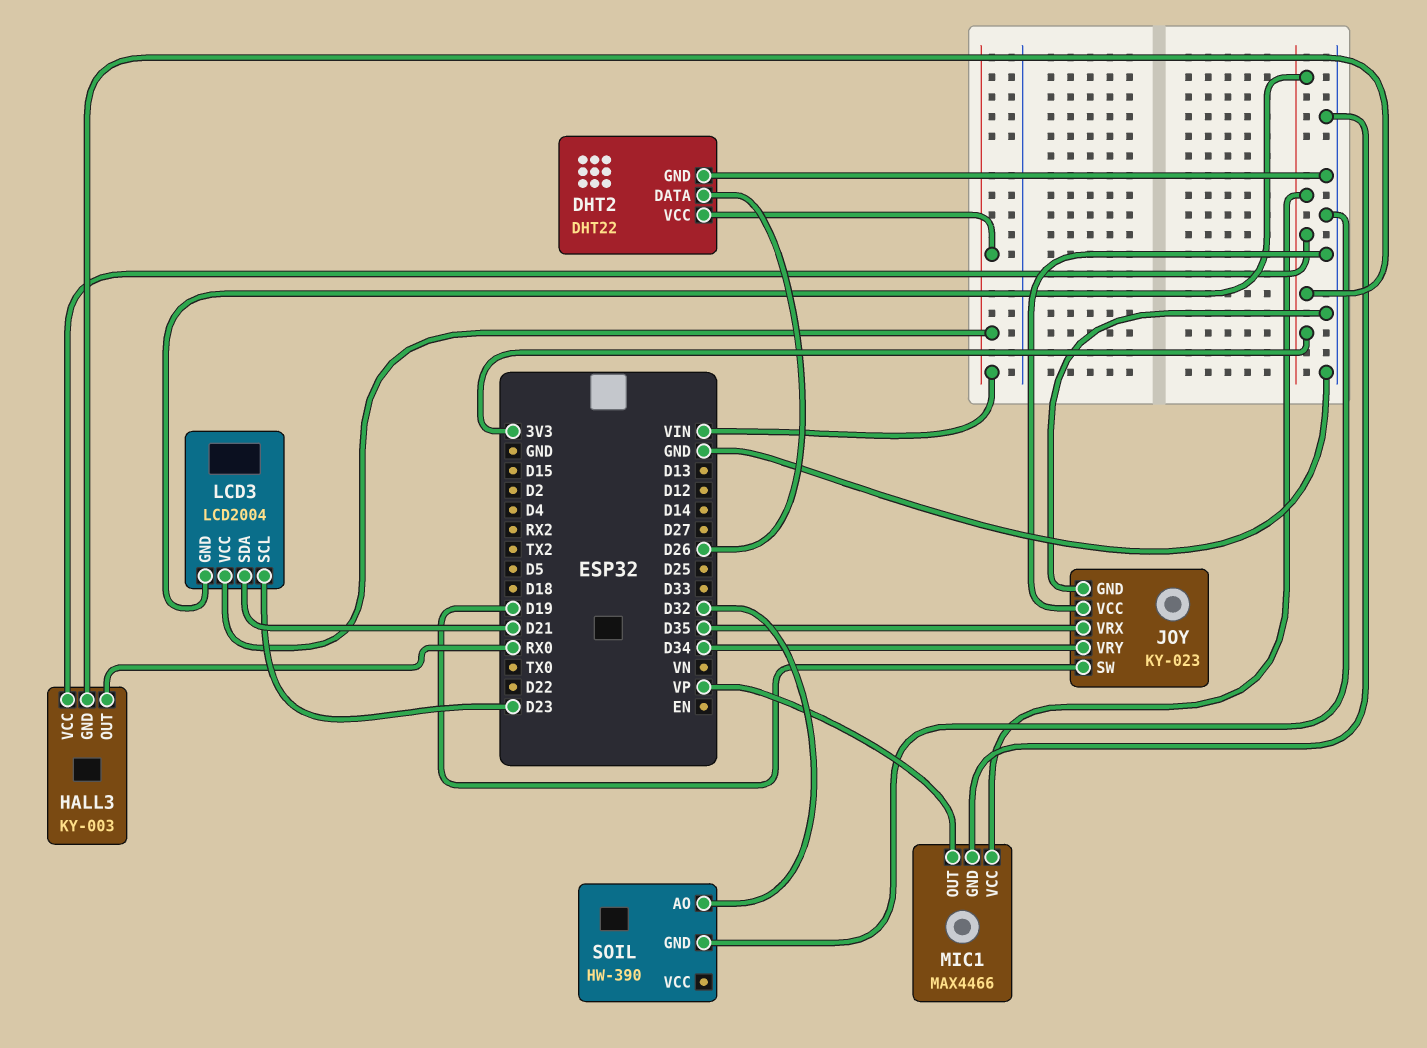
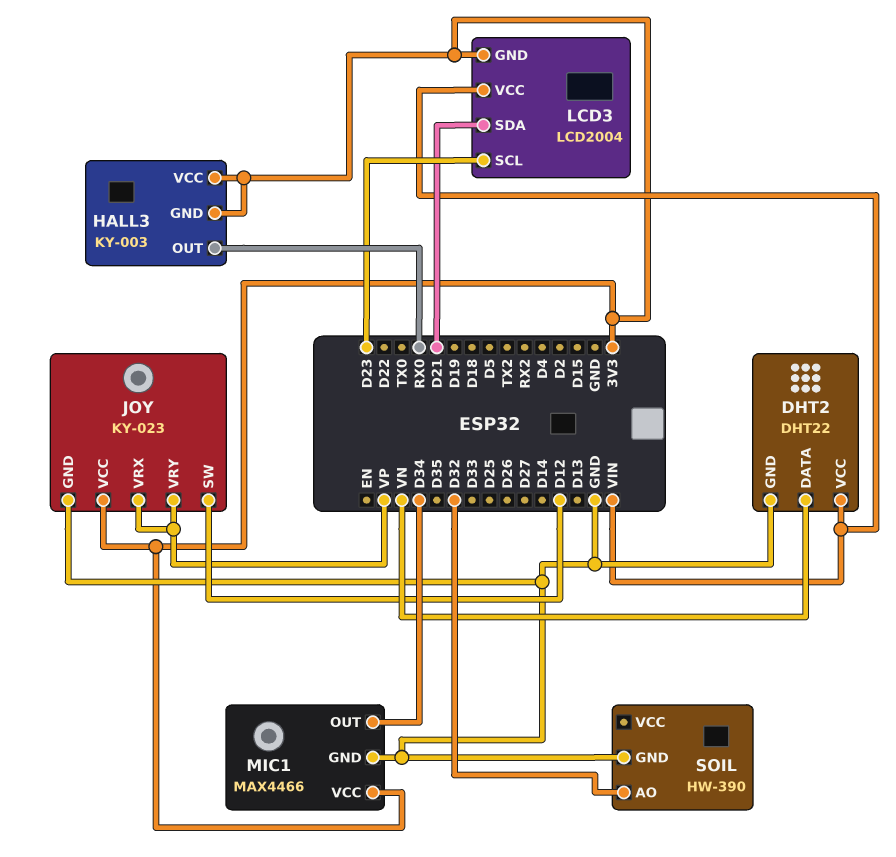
DHT2 pin DATA: D26 -> VN
JOY pin SW: D19 -> D12
JOY pin VCC: GND -> 3V3
JOY pin VRX: D35 -> VP
JOY pin VRY: D34 -> VP
MIC1 pin OUT: VP -> D34

